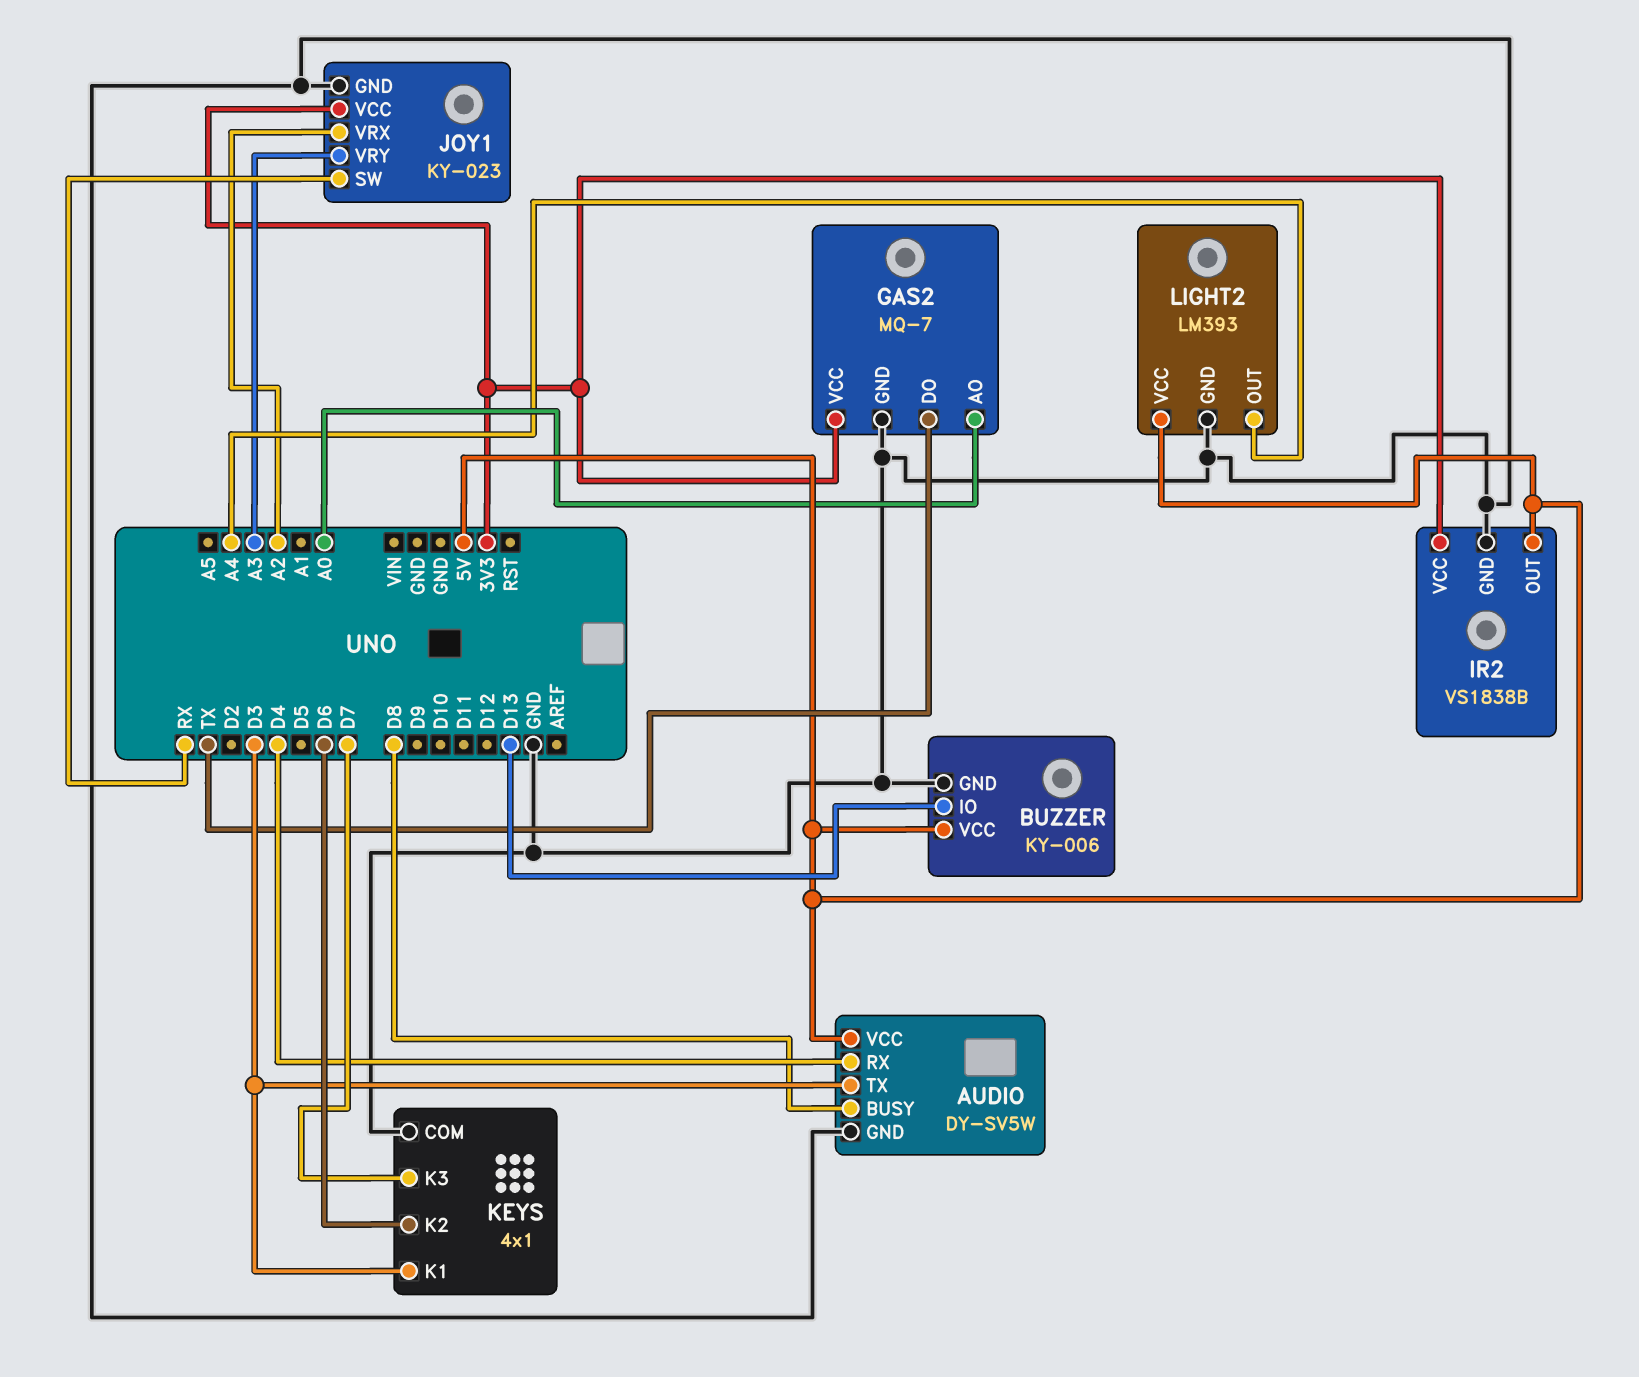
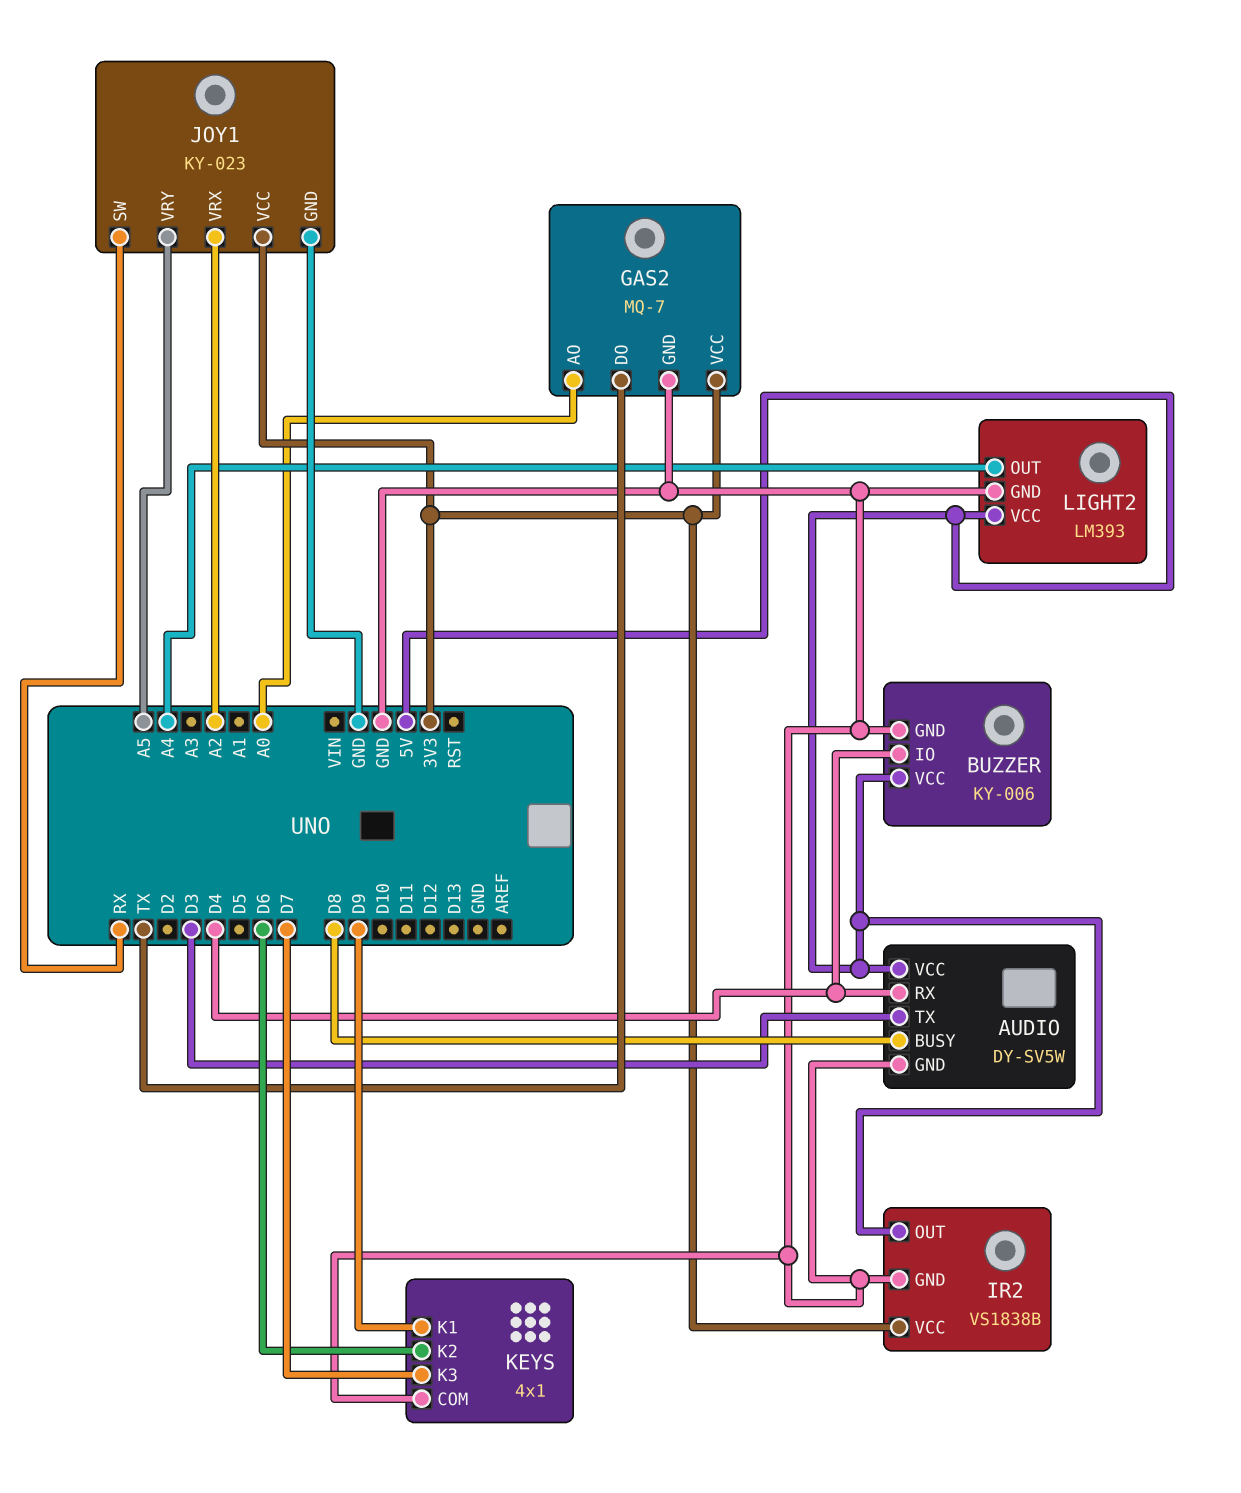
BUZZER pin IO: D13 -> D4
JOY1 pin VRY: A3 -> A5
KEYS pin K1: D3 -> D9

